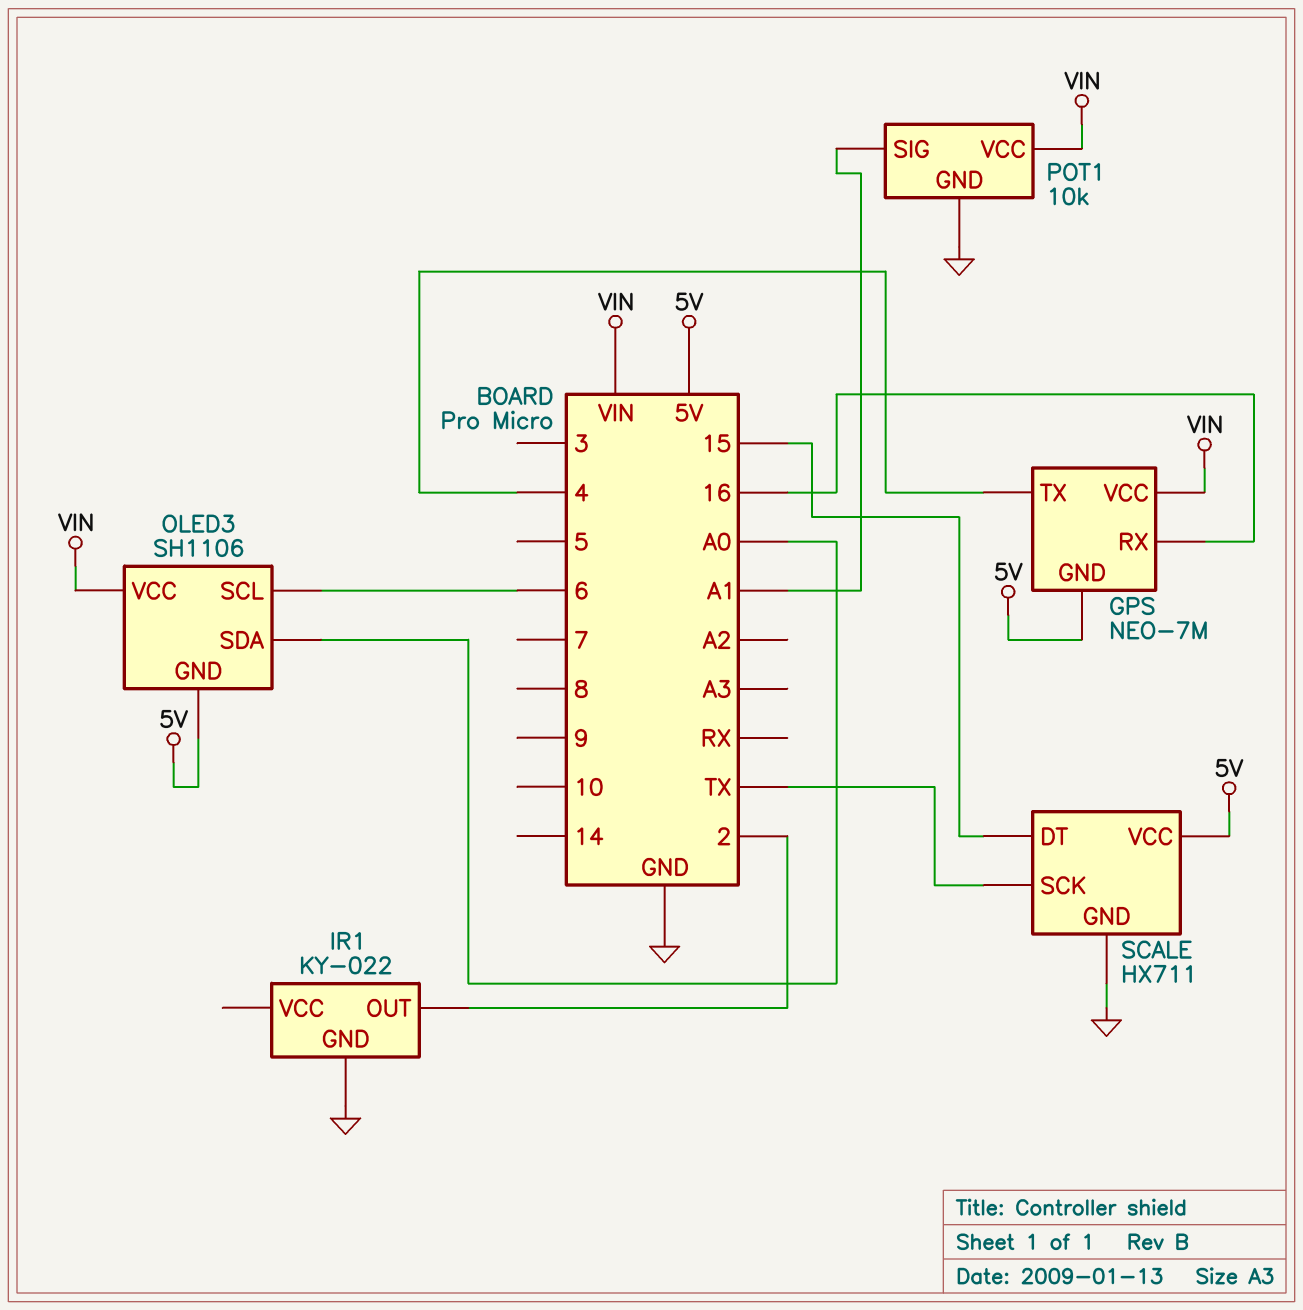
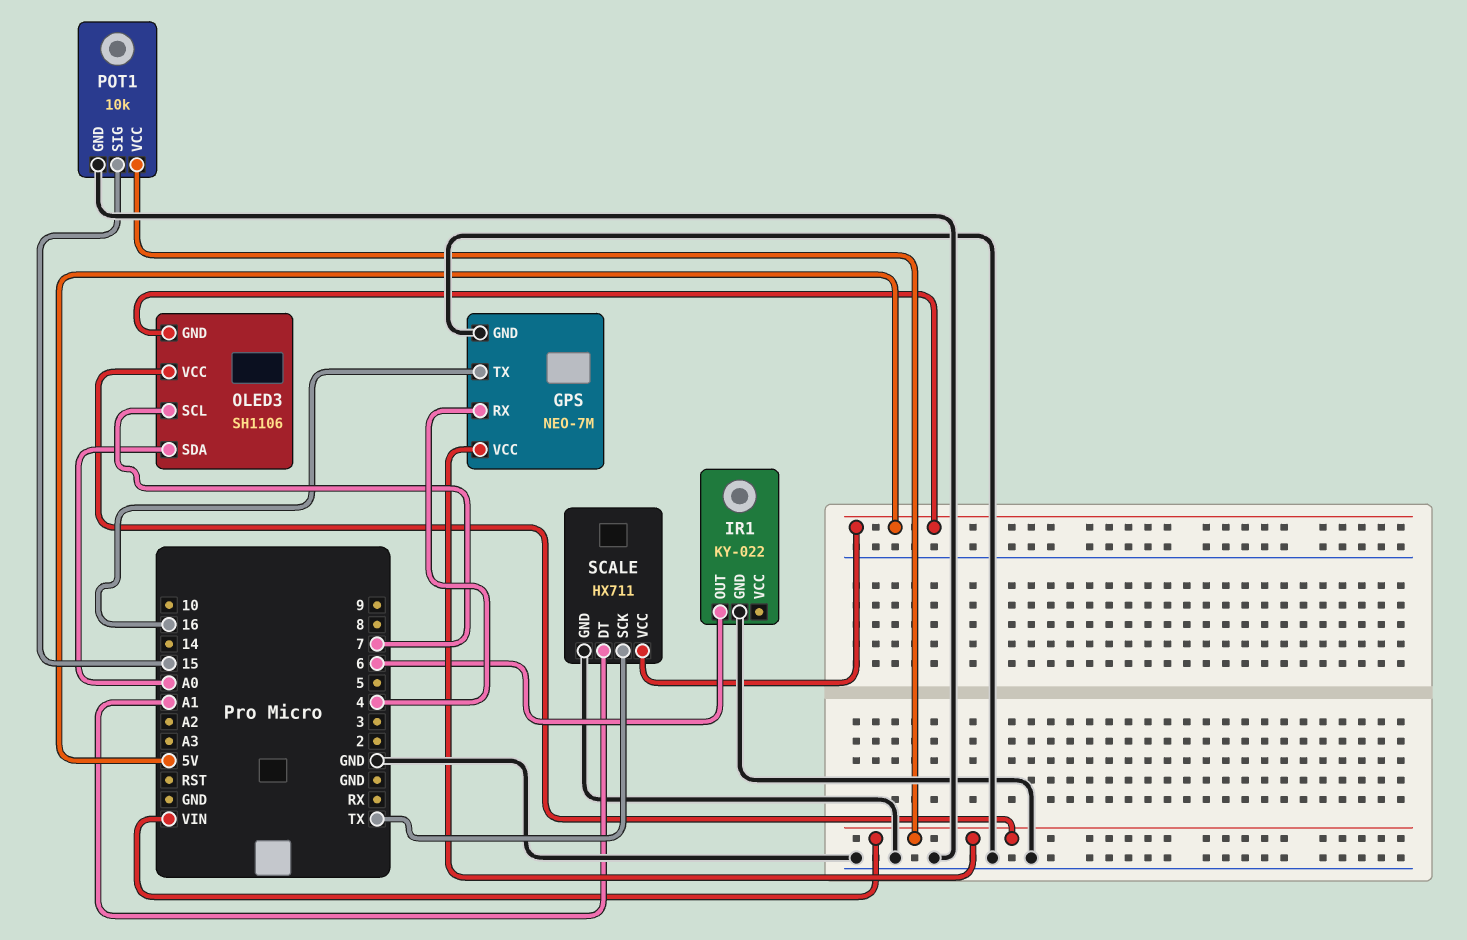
GPS pin GND: 5V -> GND
GPS pin RX: 16 -> 4
GPS pin TX: 4 -> 16
IR1 pin OUT: 2 -> 6
OLED3 pin SCL: 6 -> 7
POT1 pin SIG: A1 -> 15
SCALE pin DT: 15 -> A1

